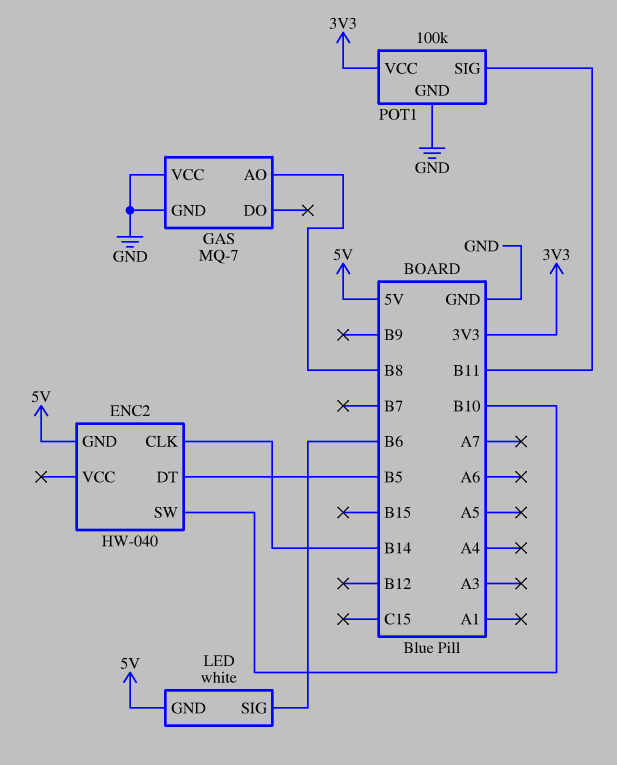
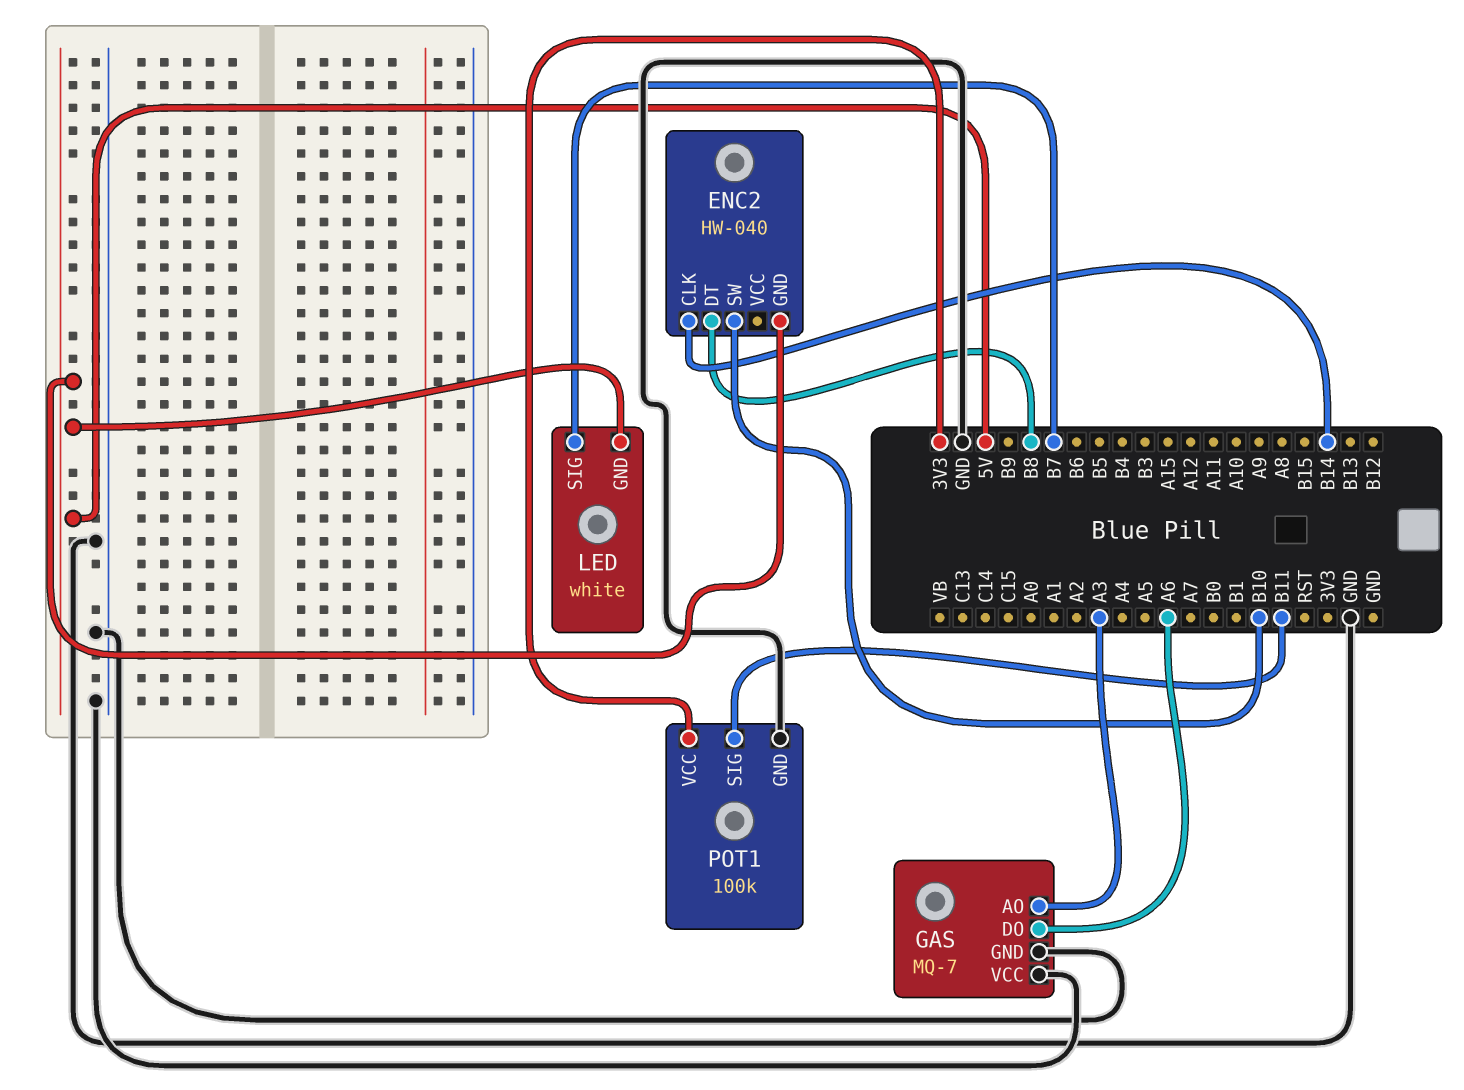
ENC2 pin DT: B5 -> B8
GAS pin AO: B8 -> A3
GAS pin DO: none -> A6
LED pin SIG: B6 -> B7

